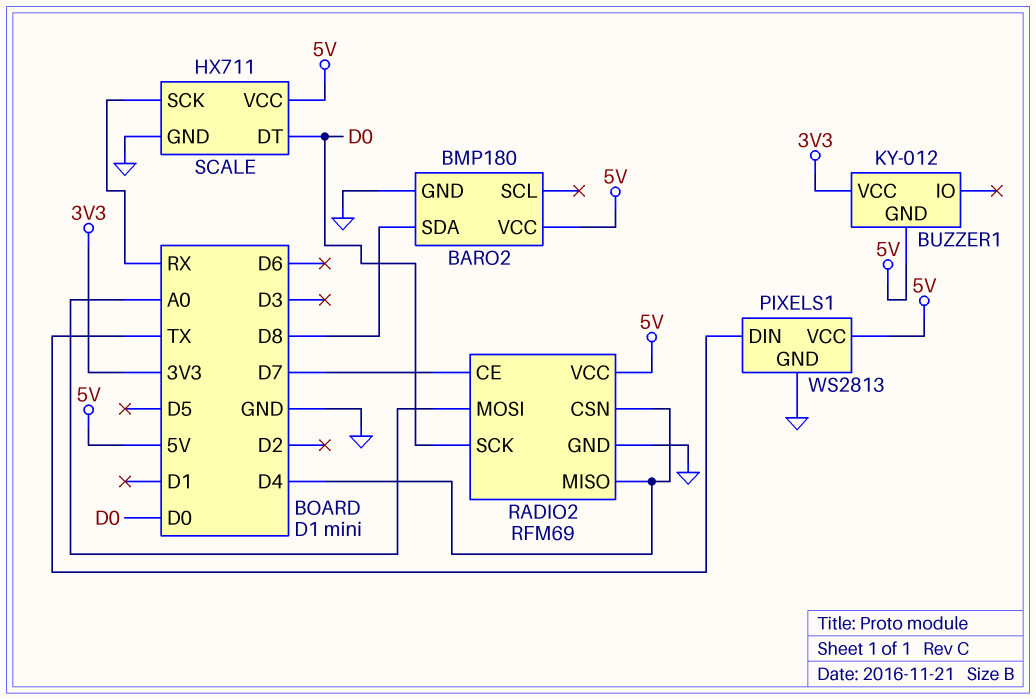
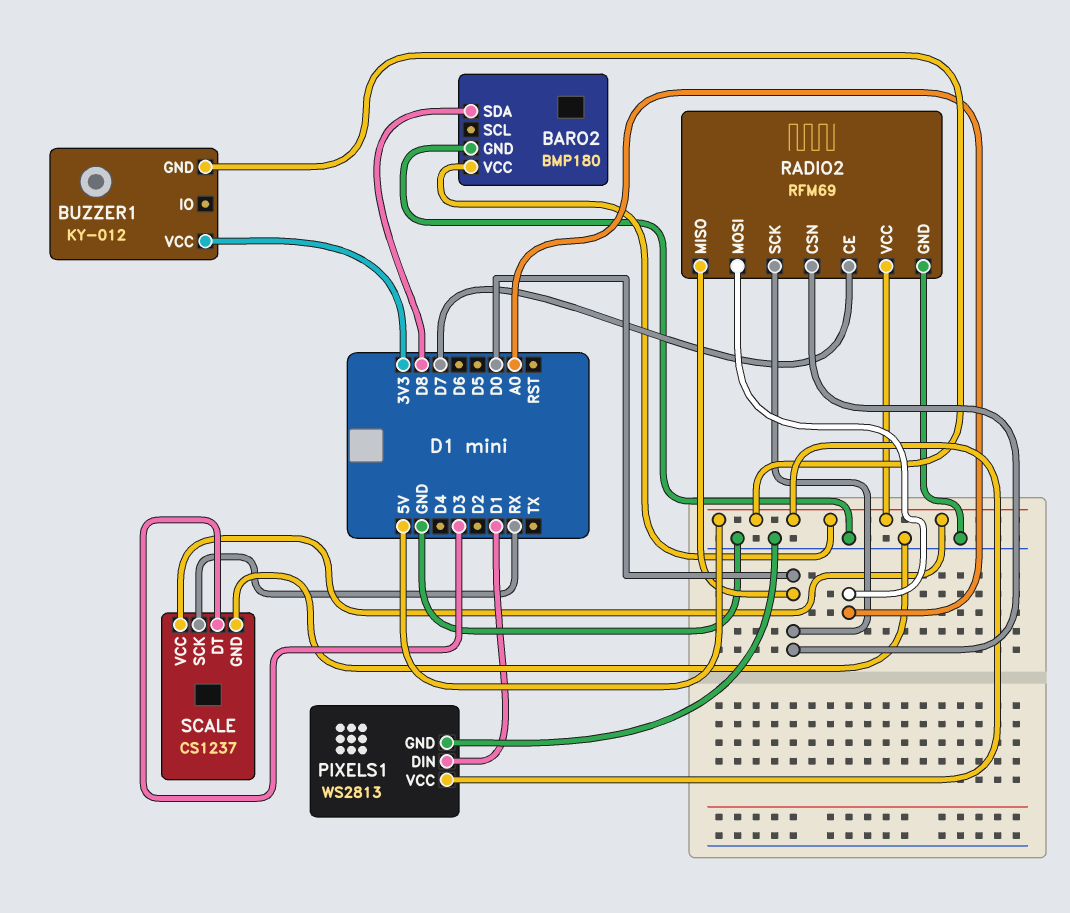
PIXELS1 pin DIN: TX -> D1
RADIO2 pin CSN: D4 -> D0
RADIO2 pin MISO: D4 -> D0
SCALE: HX711 -> CS1237
SCALE pin DT: D0 -> D3

